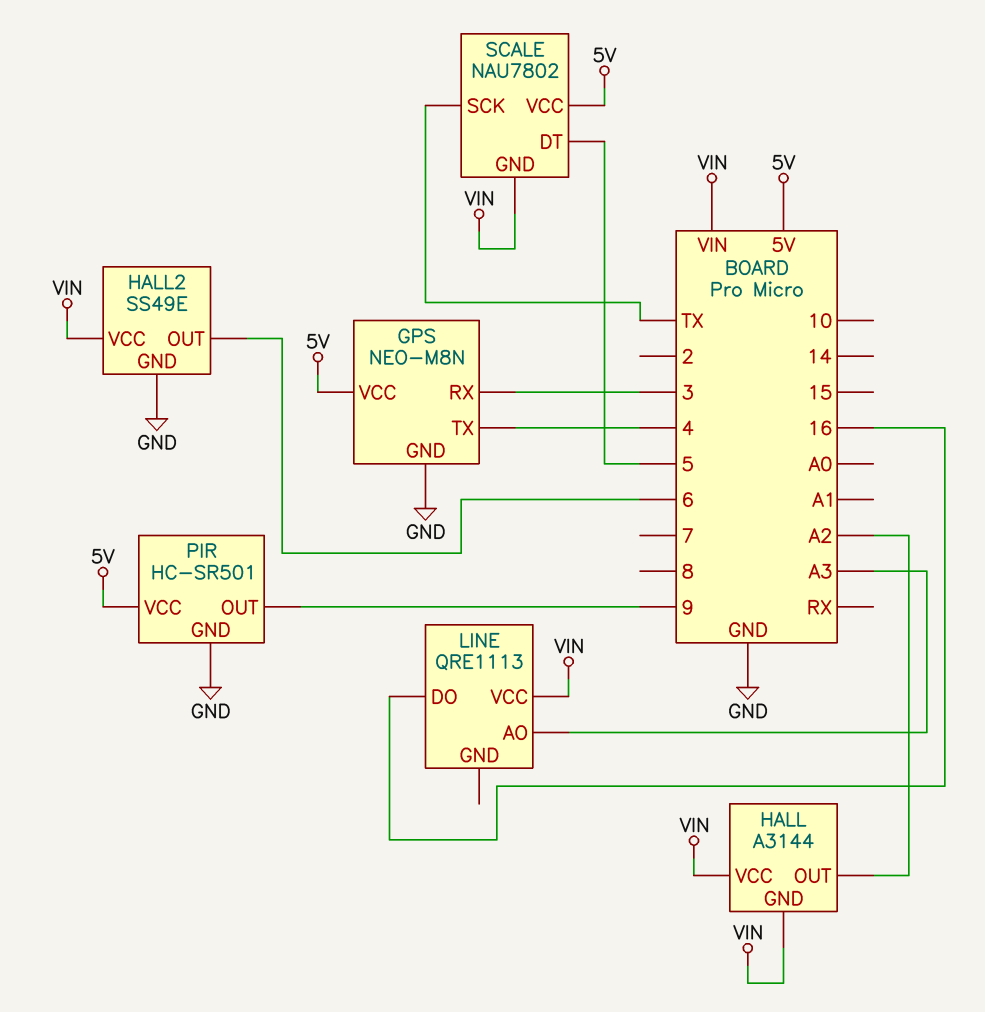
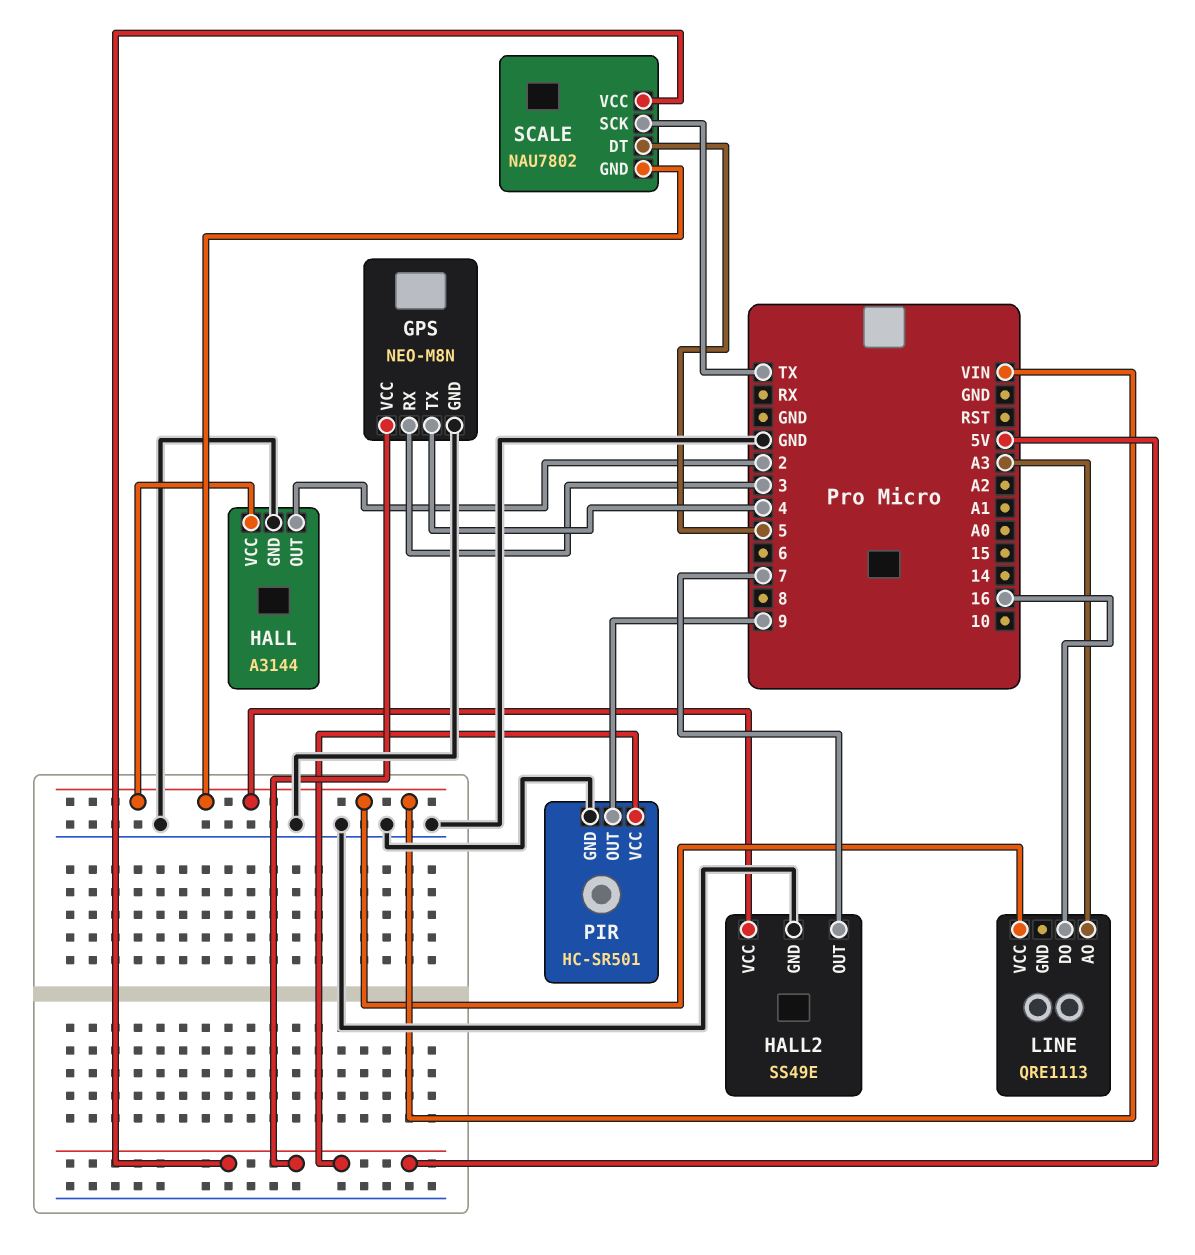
HALL pin GND: VIN -> GND
HALL pin OUT: A2 -> 2
HALL2 pin OUT: 6 -> 7

